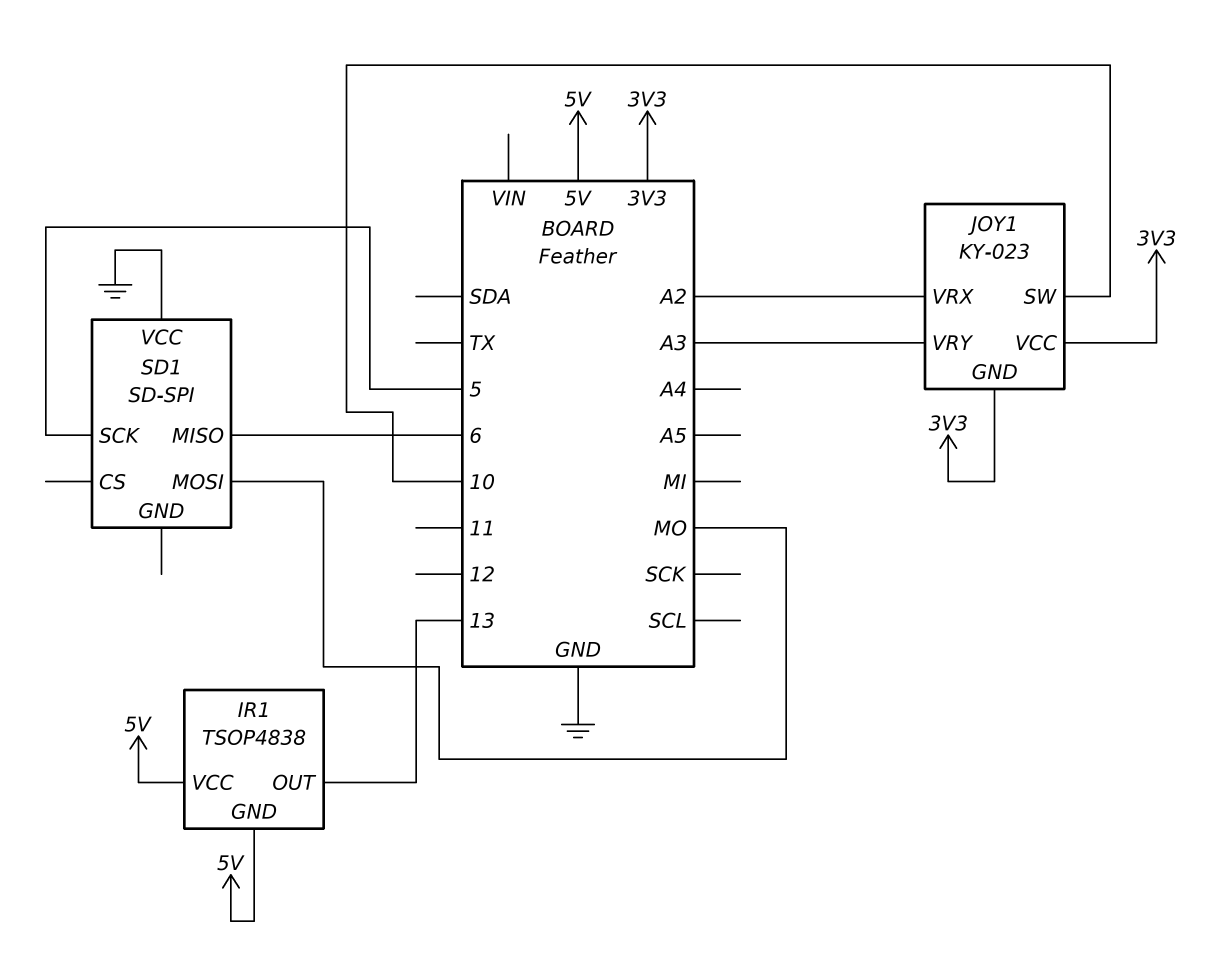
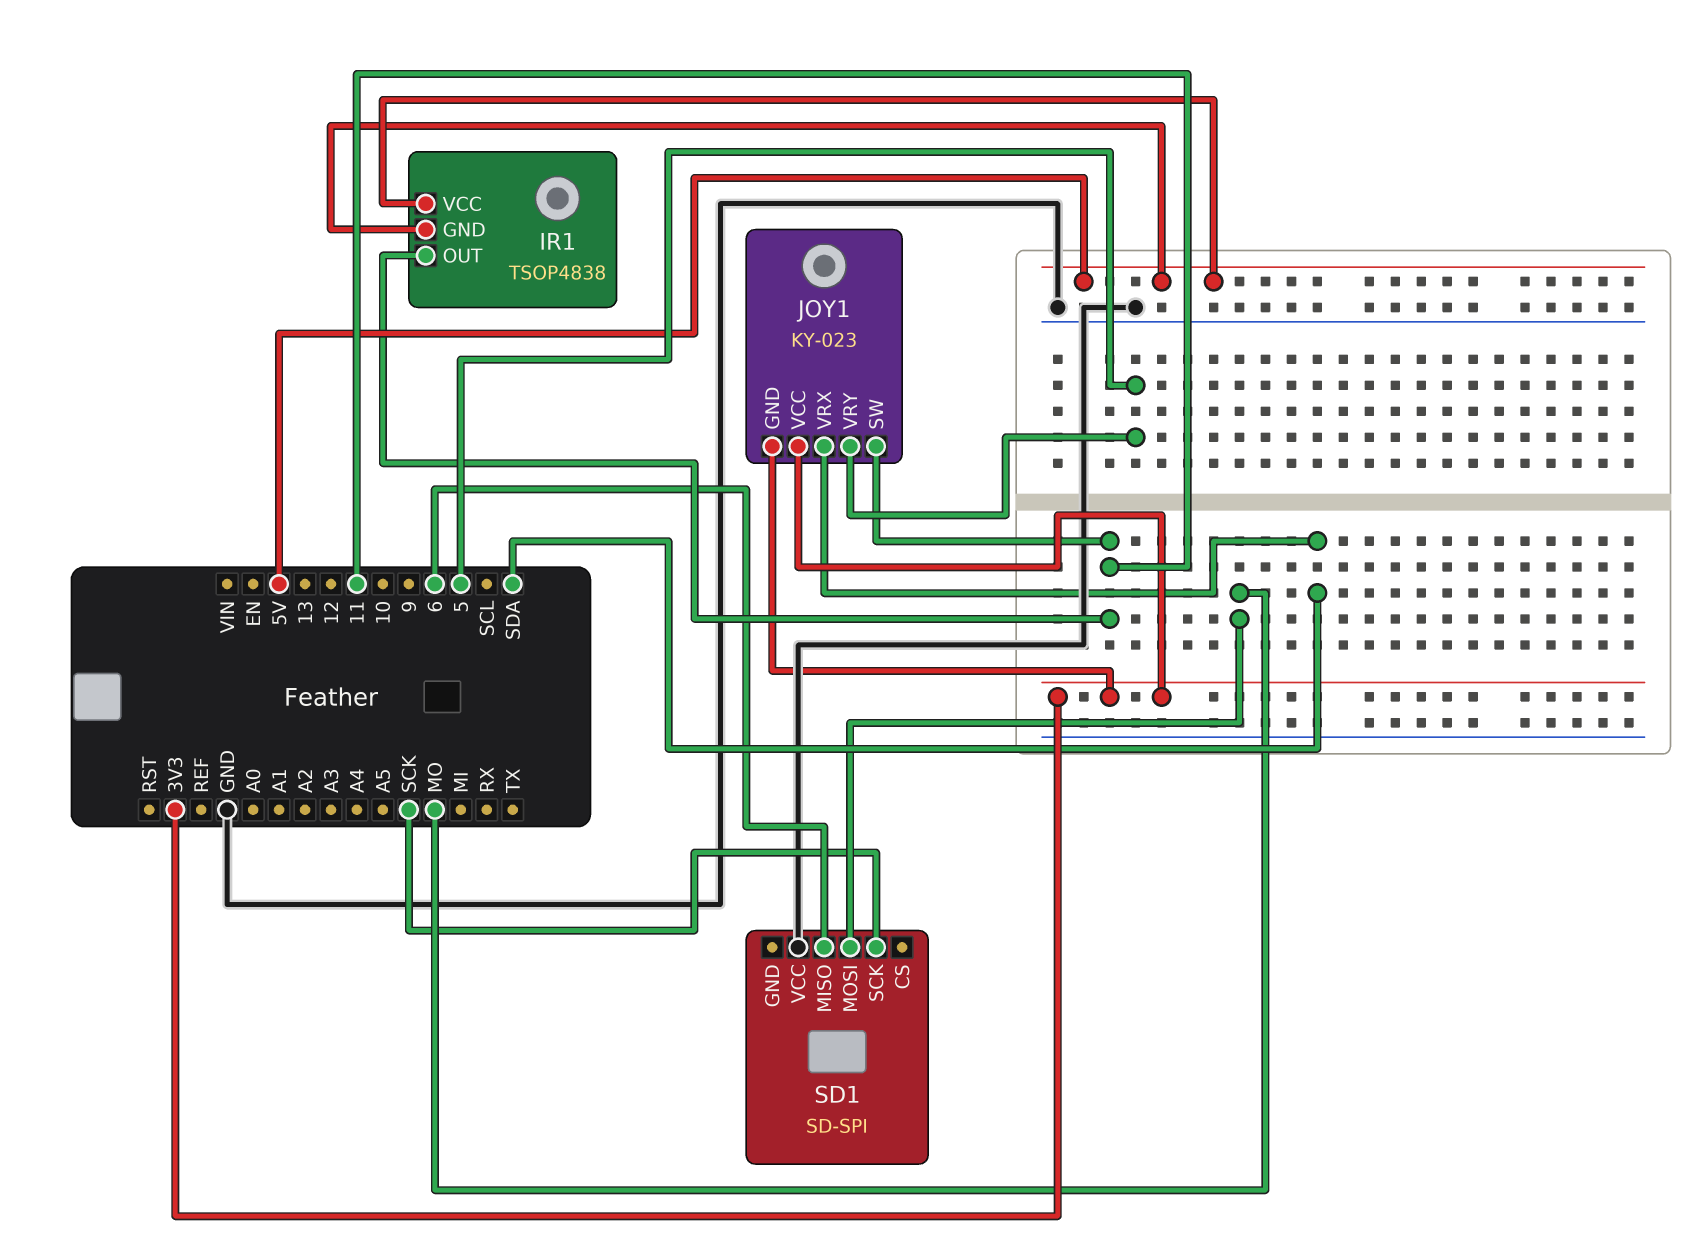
IR1 pin OUT: 13 -> 11
JOY1 pin SW: 10 -> 11
JOY1 pin VRX: A2 -> SDA
JOY1 pin VRY: A3 -> 5
SD1 pin SCK: 5 -> SCK

